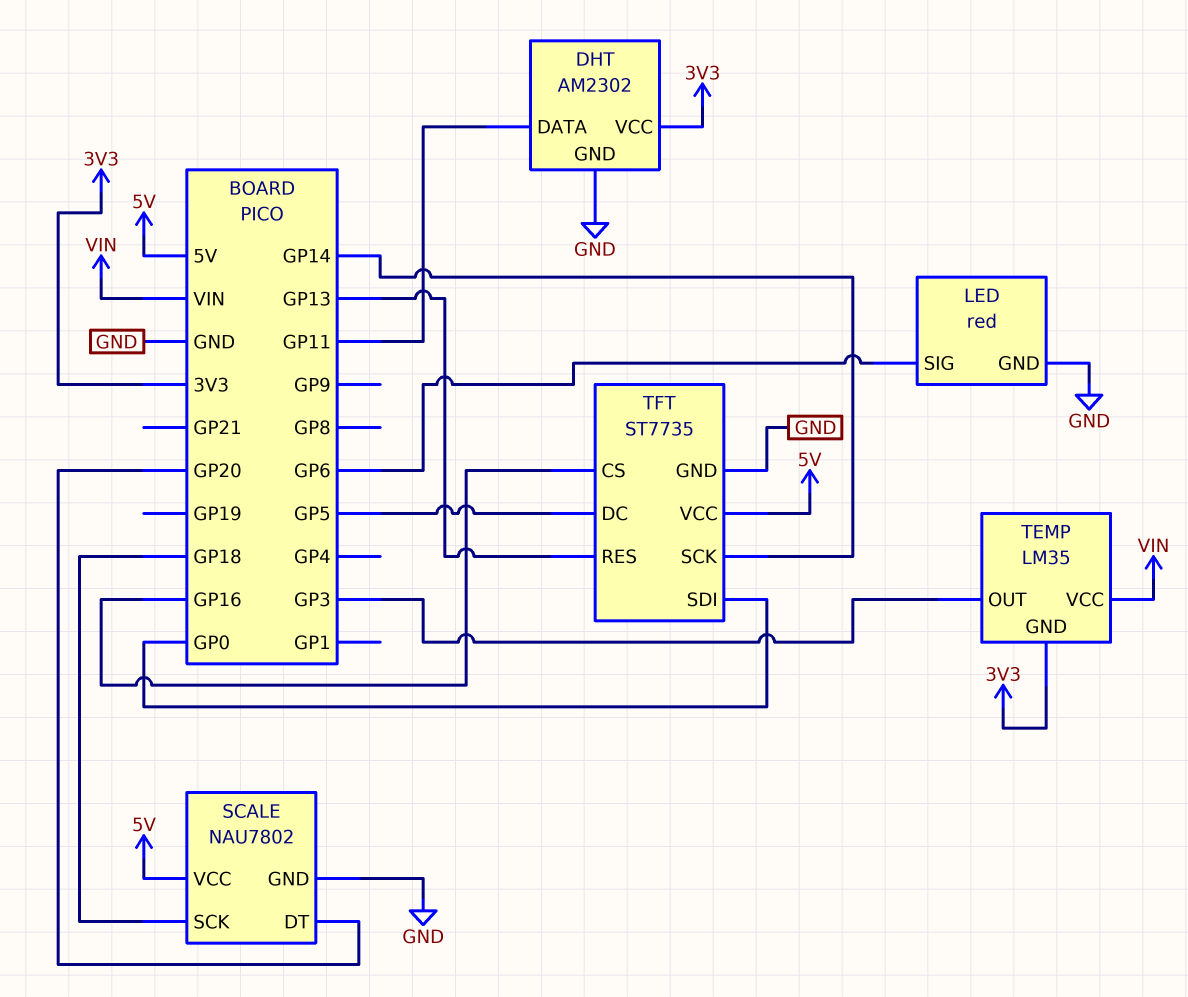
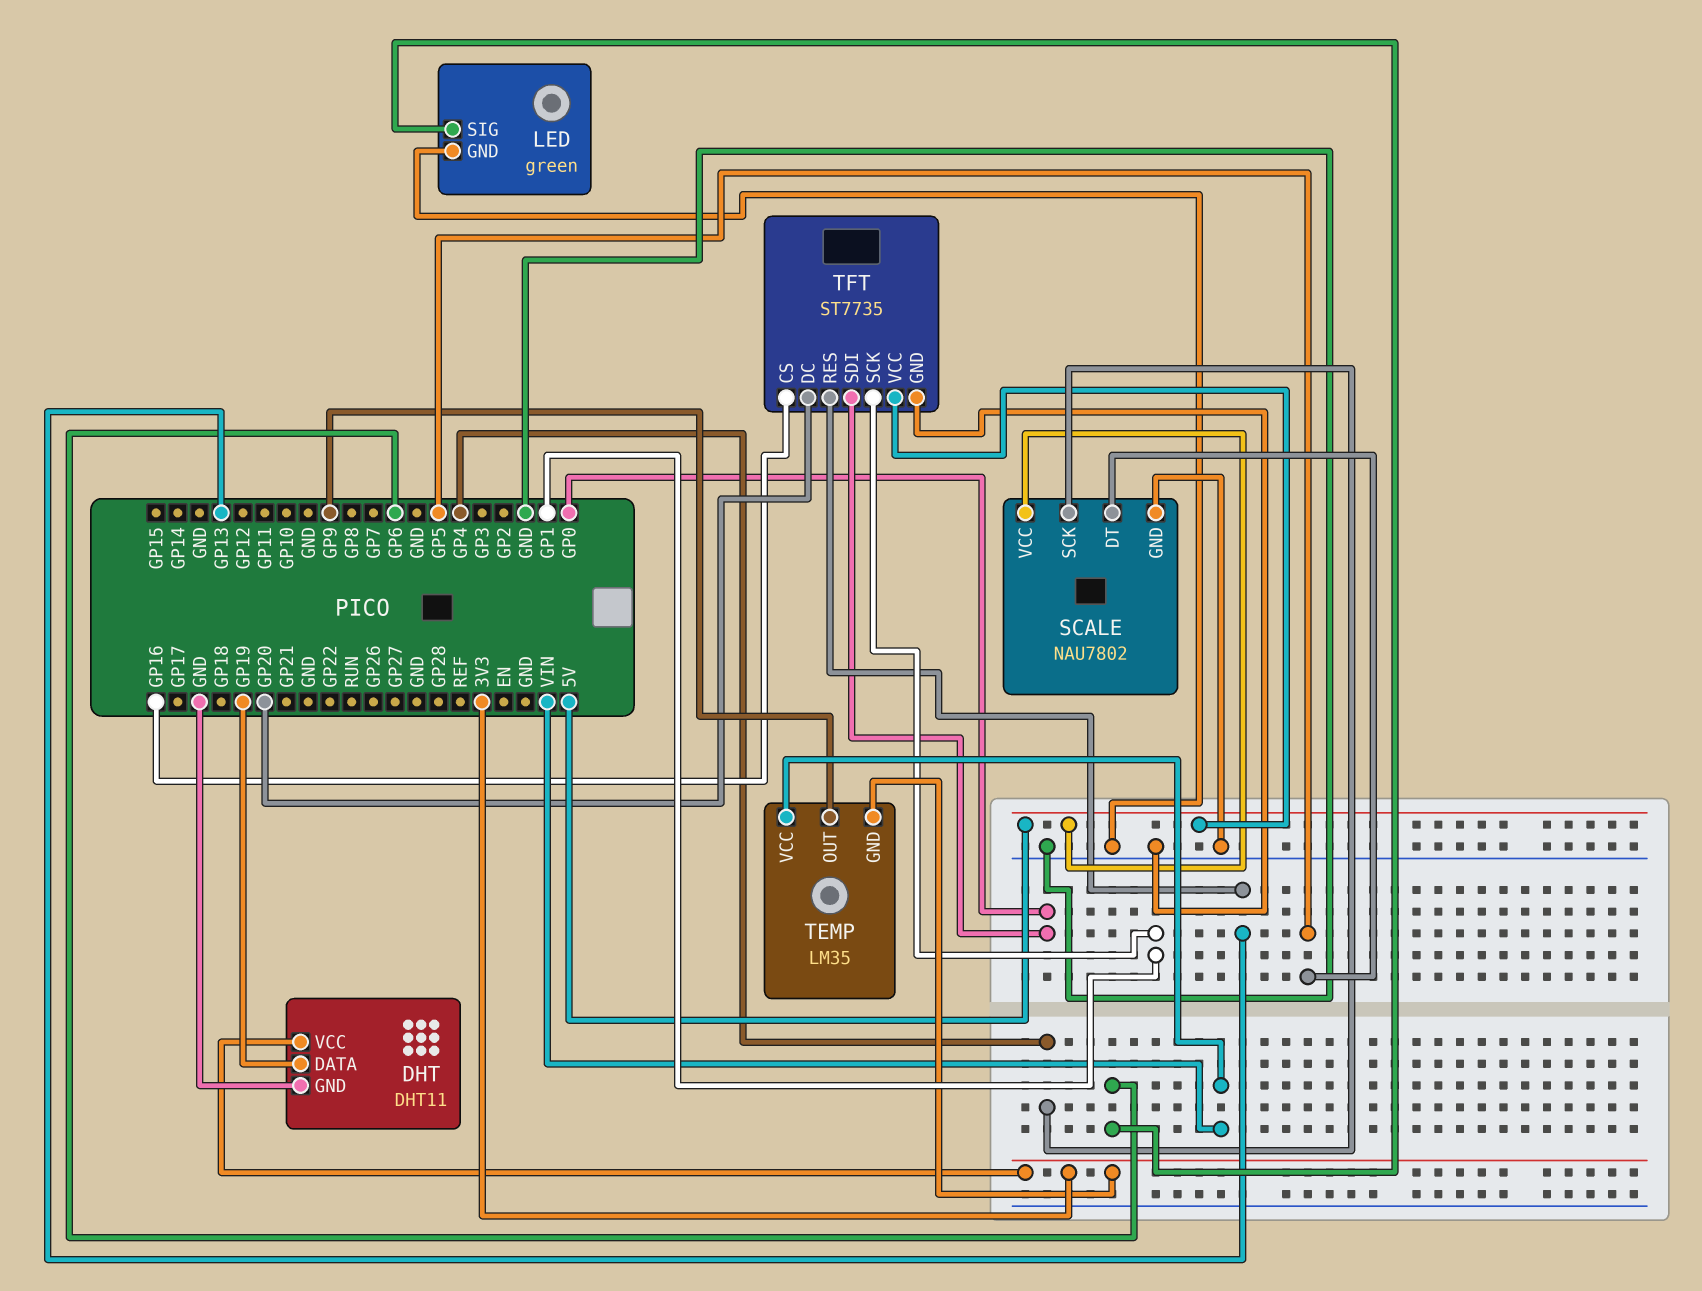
DHT: AM2302 -> DHT11
DHT pin DATA: GP11 -> GP19
LED: red -> green
SCALE pin DT: GP20 -> GP5
SCALE pin SCK: GP18 -> GP4
TEMP pin OUT: GP3 -> GP9
TFT pin DC: GP5 -> GP20
TFT pin SCK: GP14 -> GP1

